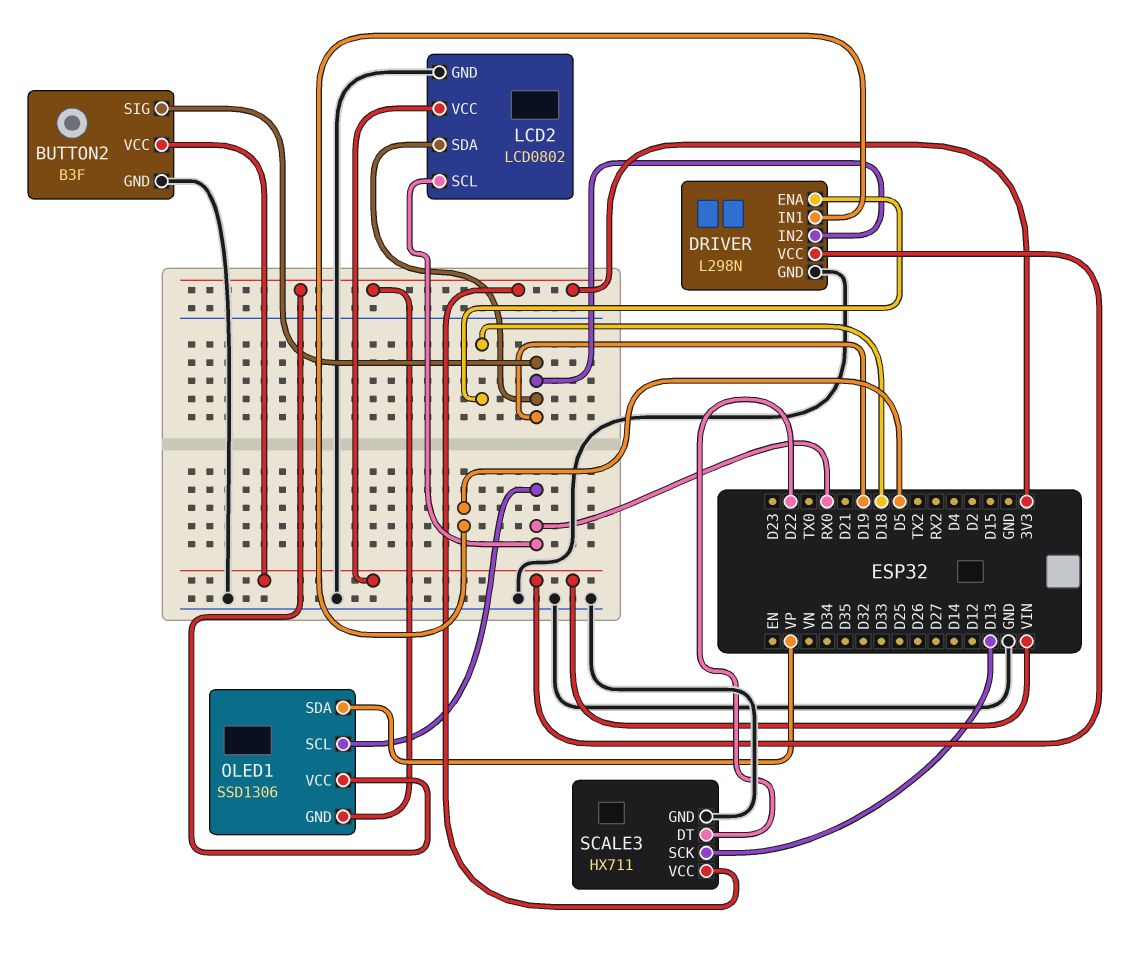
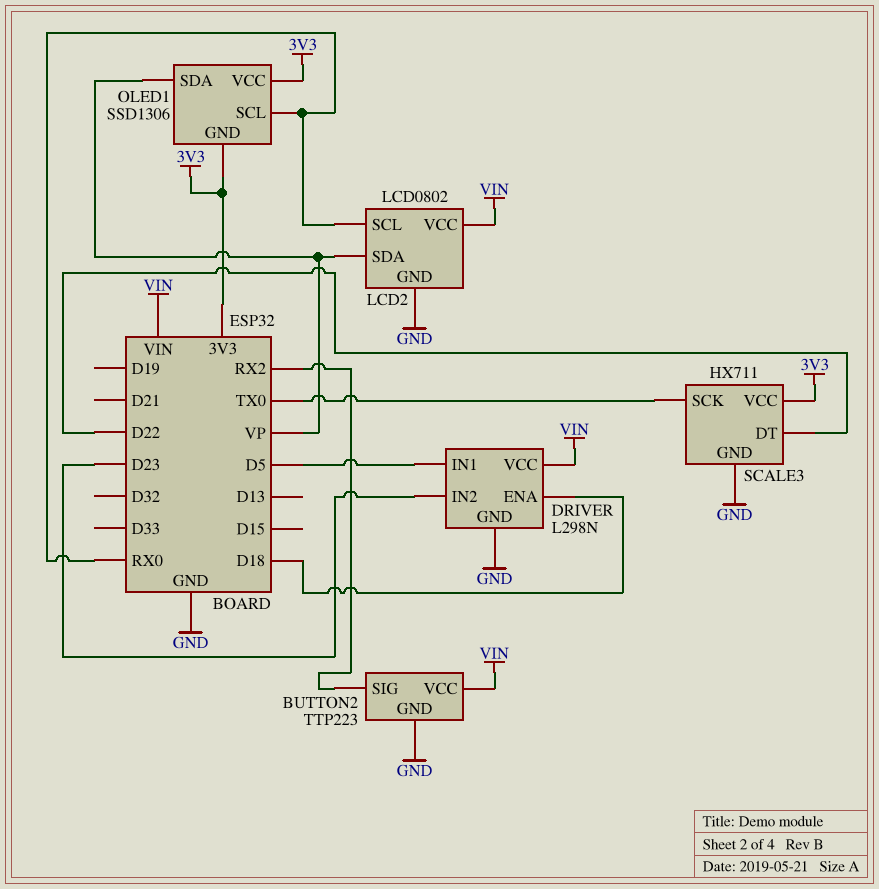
BUTTON2: B3F -> TTP223
BUTTON2 pin SIG: D19 -> RX2
DRIVER pin IN2: D19 -> D23
LCD2 pin SDA: D19 -> VP
SCALE3 pin SCK: D13 -> TX0

